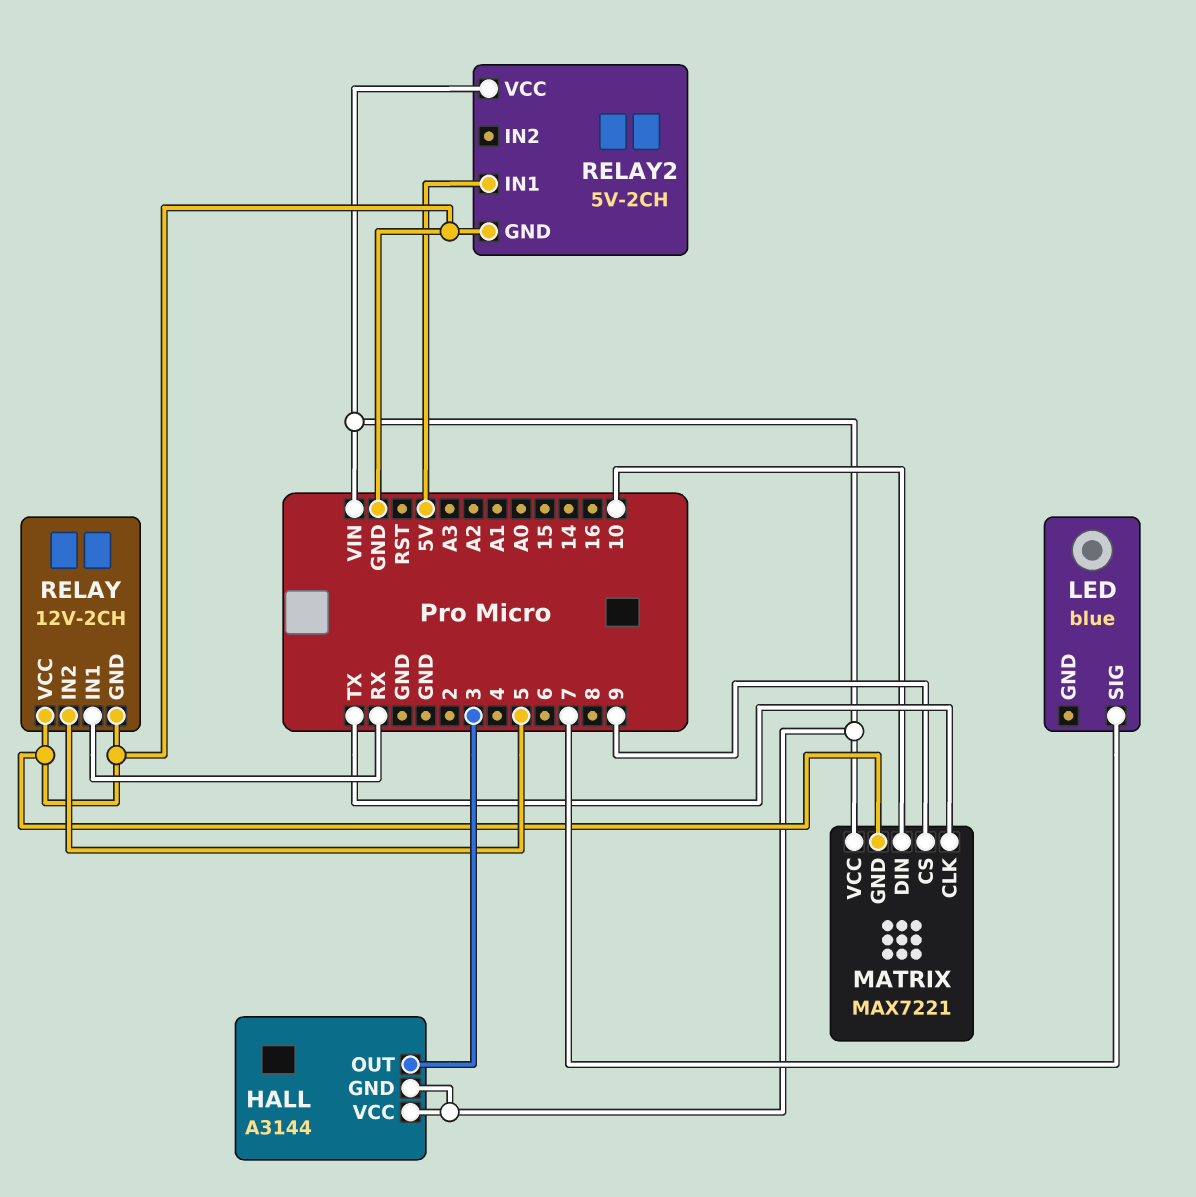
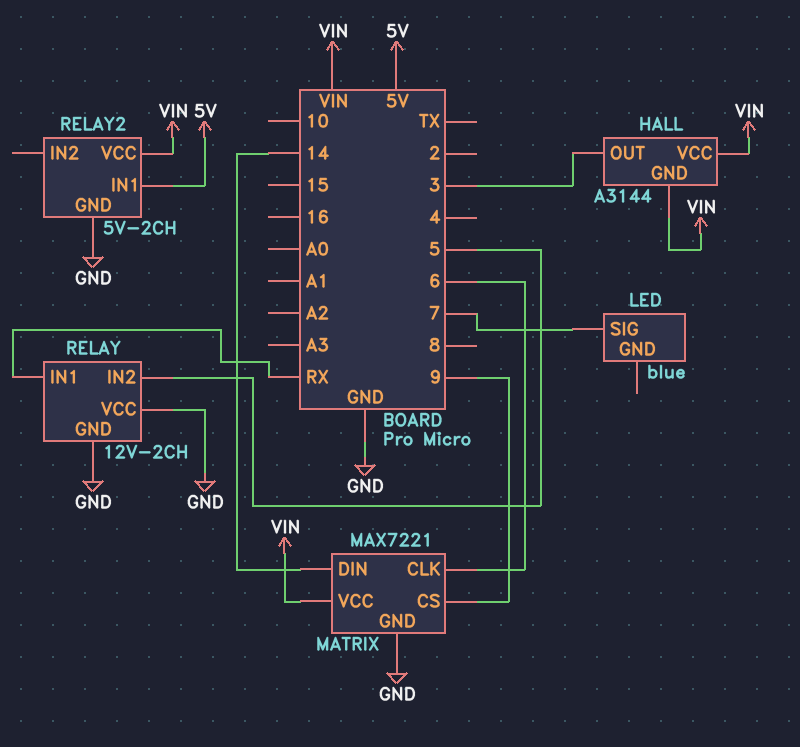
MATRIX pin CLK: TX -> 6
MATRIX pin DIN: 10 -> 14

